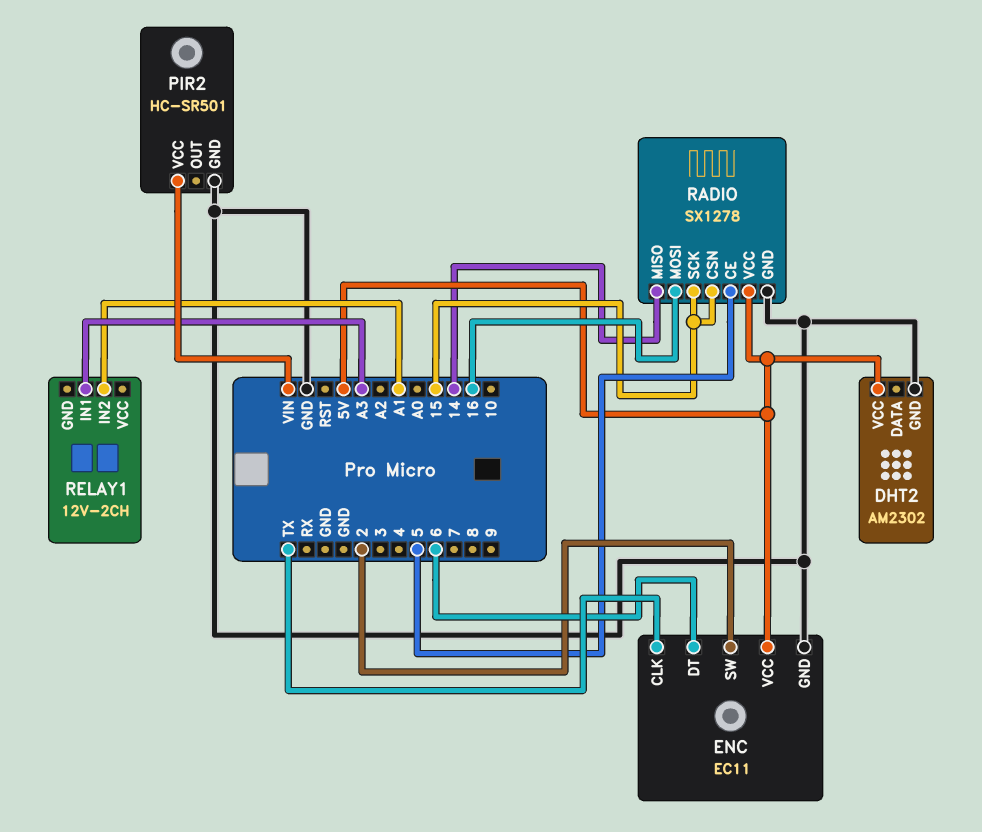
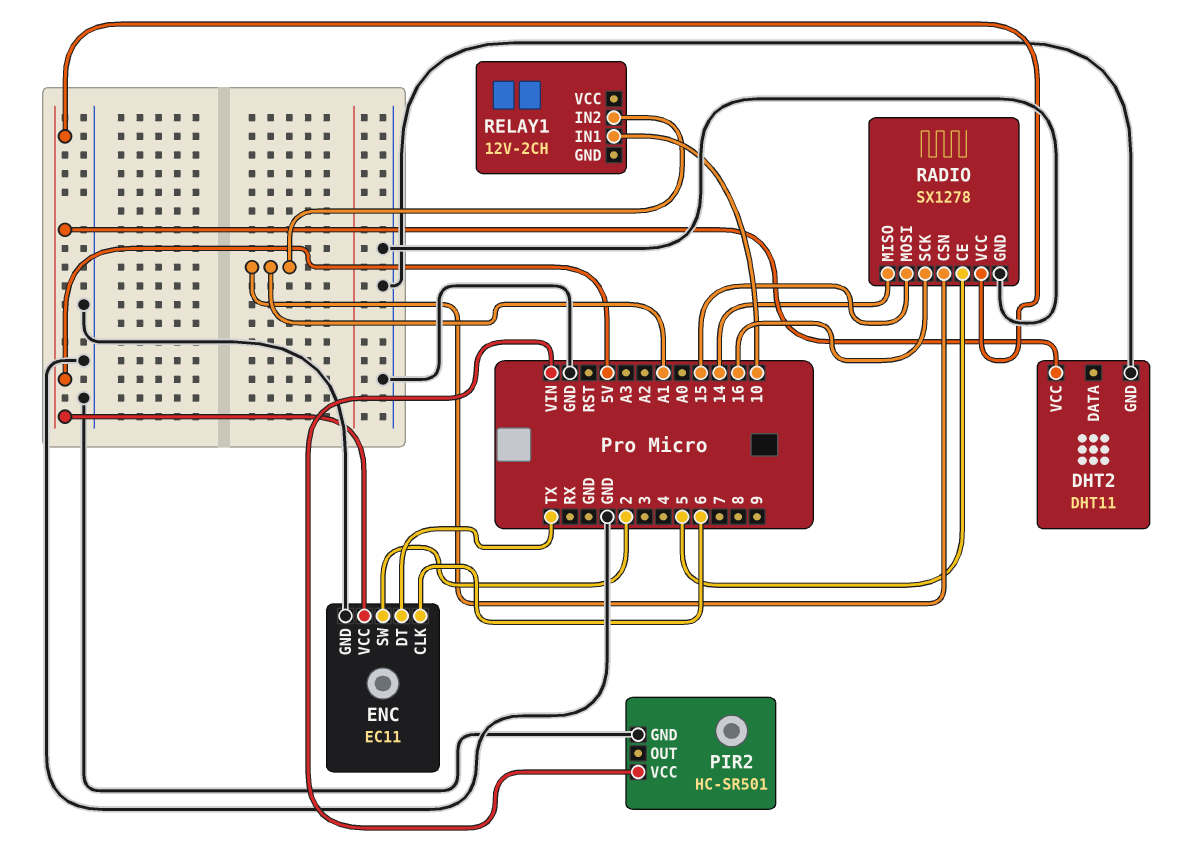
DHT2: AM2302 -> DHT11
ENC pin CLK: TX -> 6
ENC pin DT: 6 -> TX
RADIO pin CSN: 15 -> A1
RADIO pin MOSI: 16 -> 15
RADIO pin SCK: 15 -> 16
RELAY1 pin IN1: A3 -> 10

